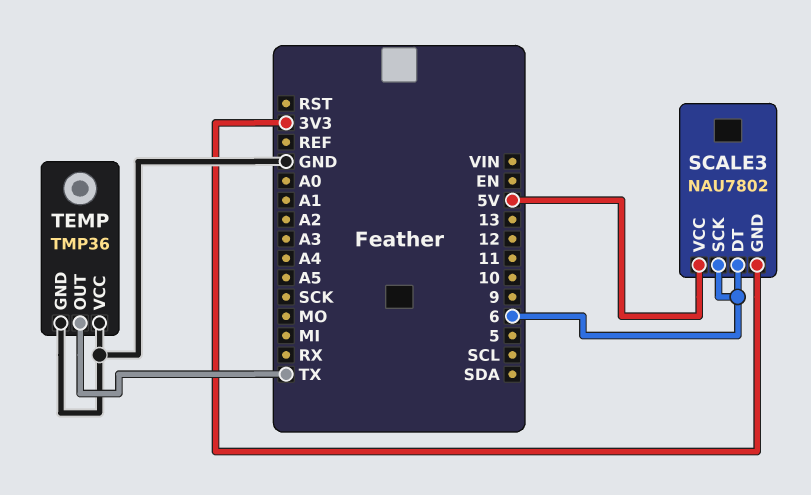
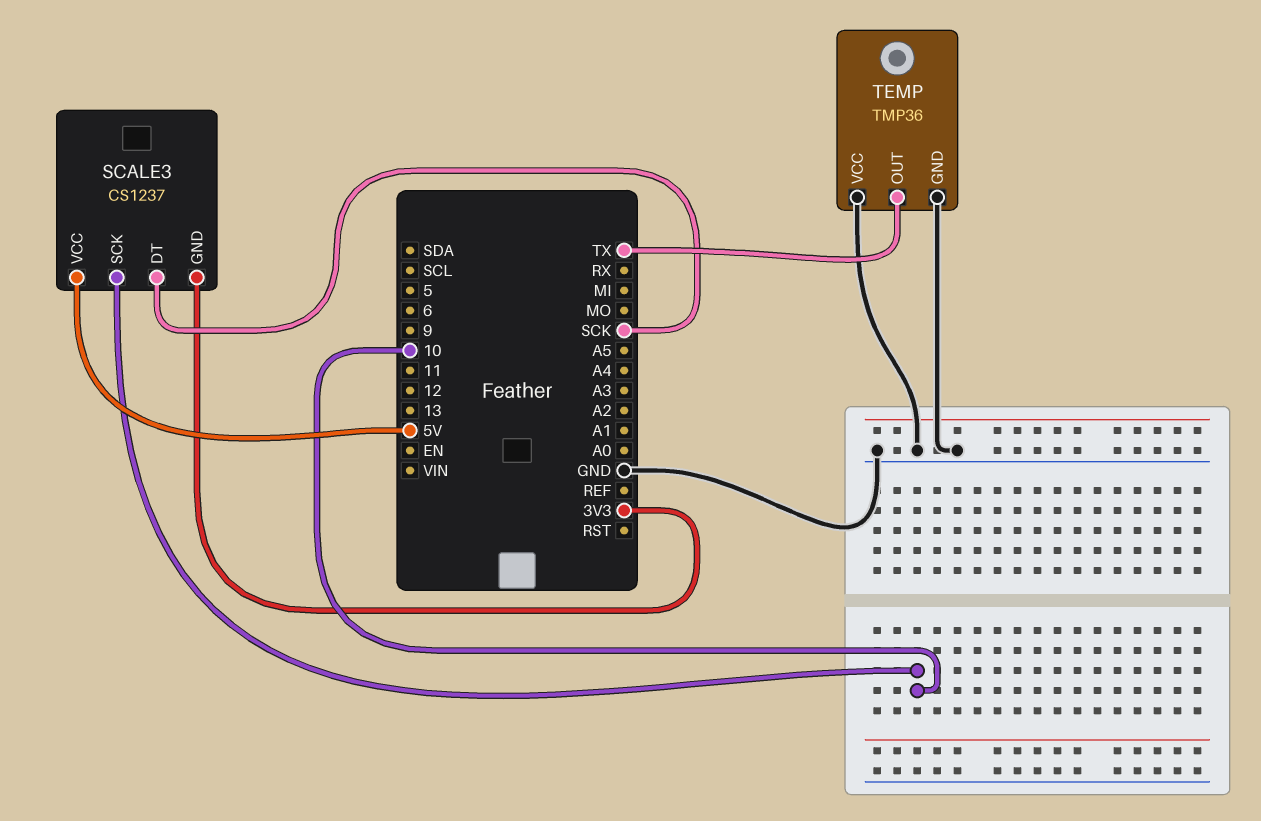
SCALE3: NAU7802 -> CS1237
SCALE3 pin DT: 6 -> SCK
SCALE3 pin SCK: 6 -> 10

